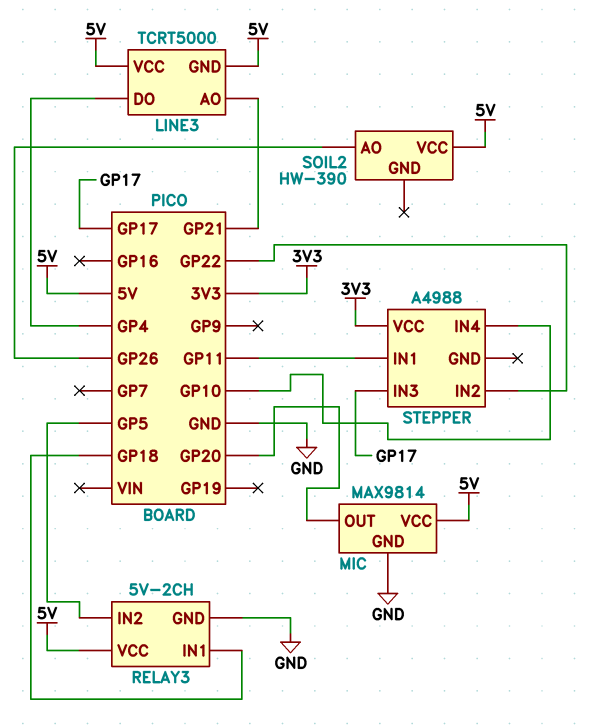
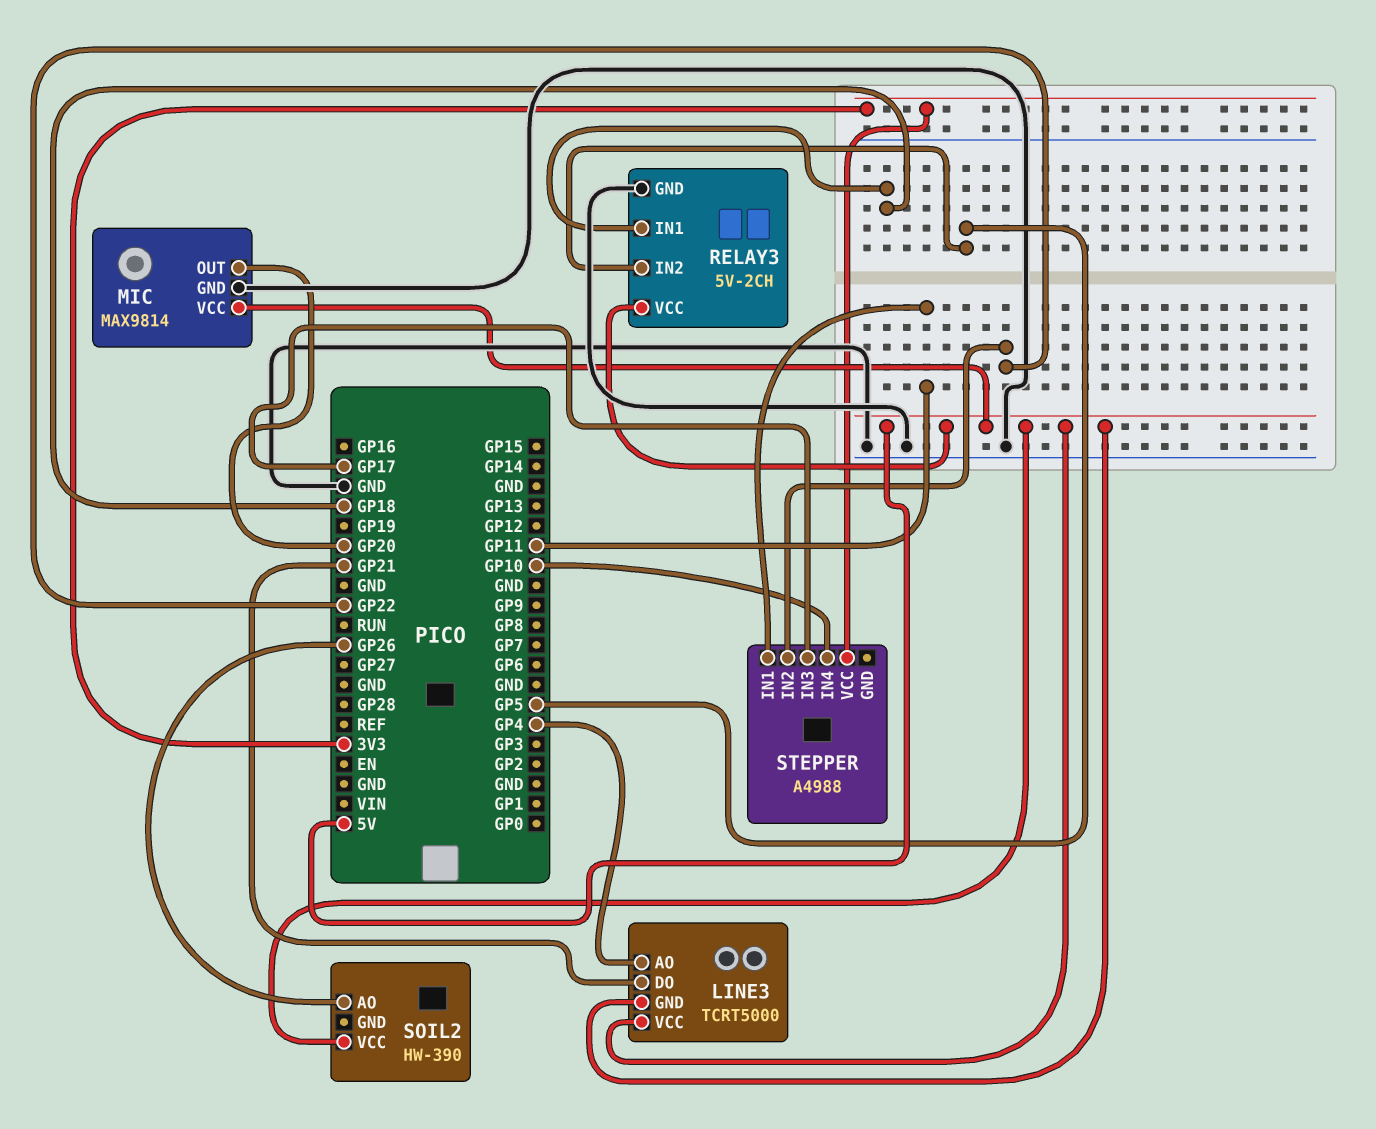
LINE3 pin AO: GP21 -> GP4
LINE3 pin DO: GP4 -> GP21

